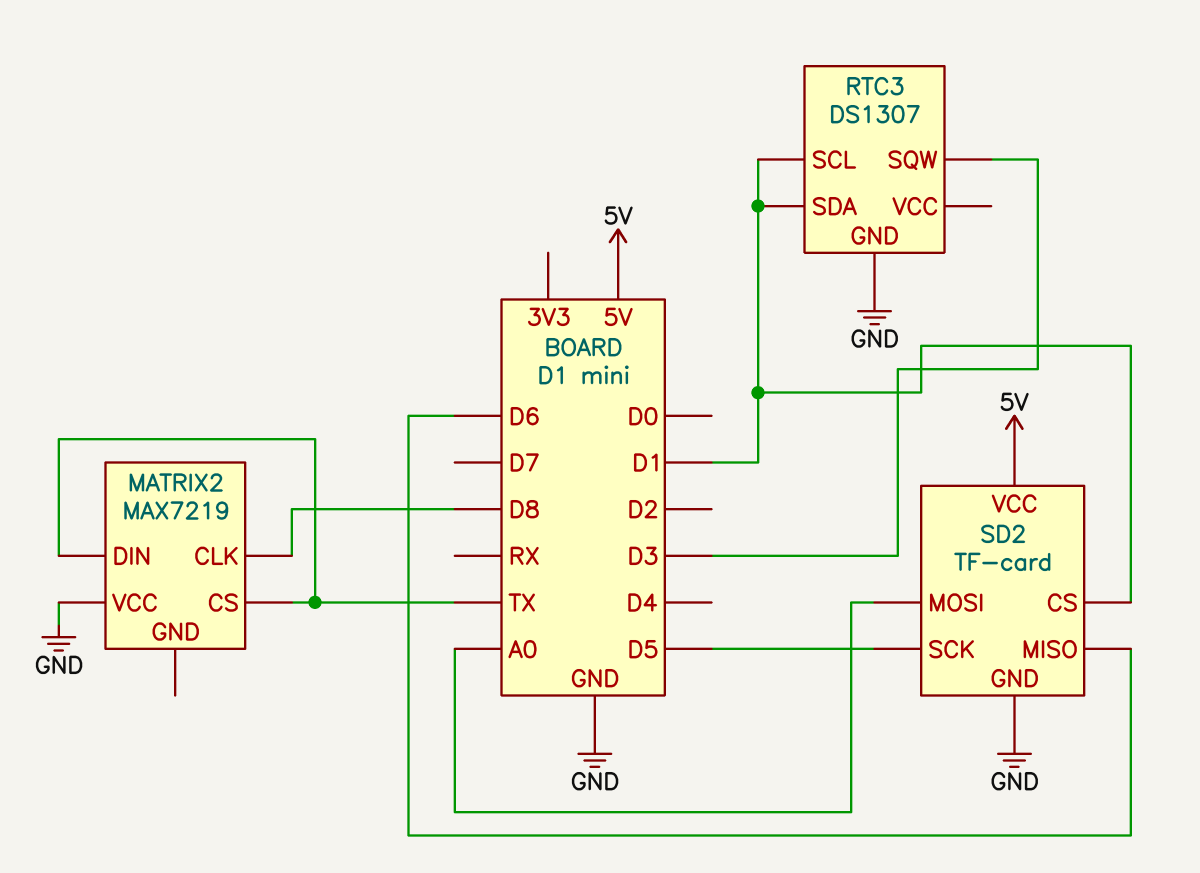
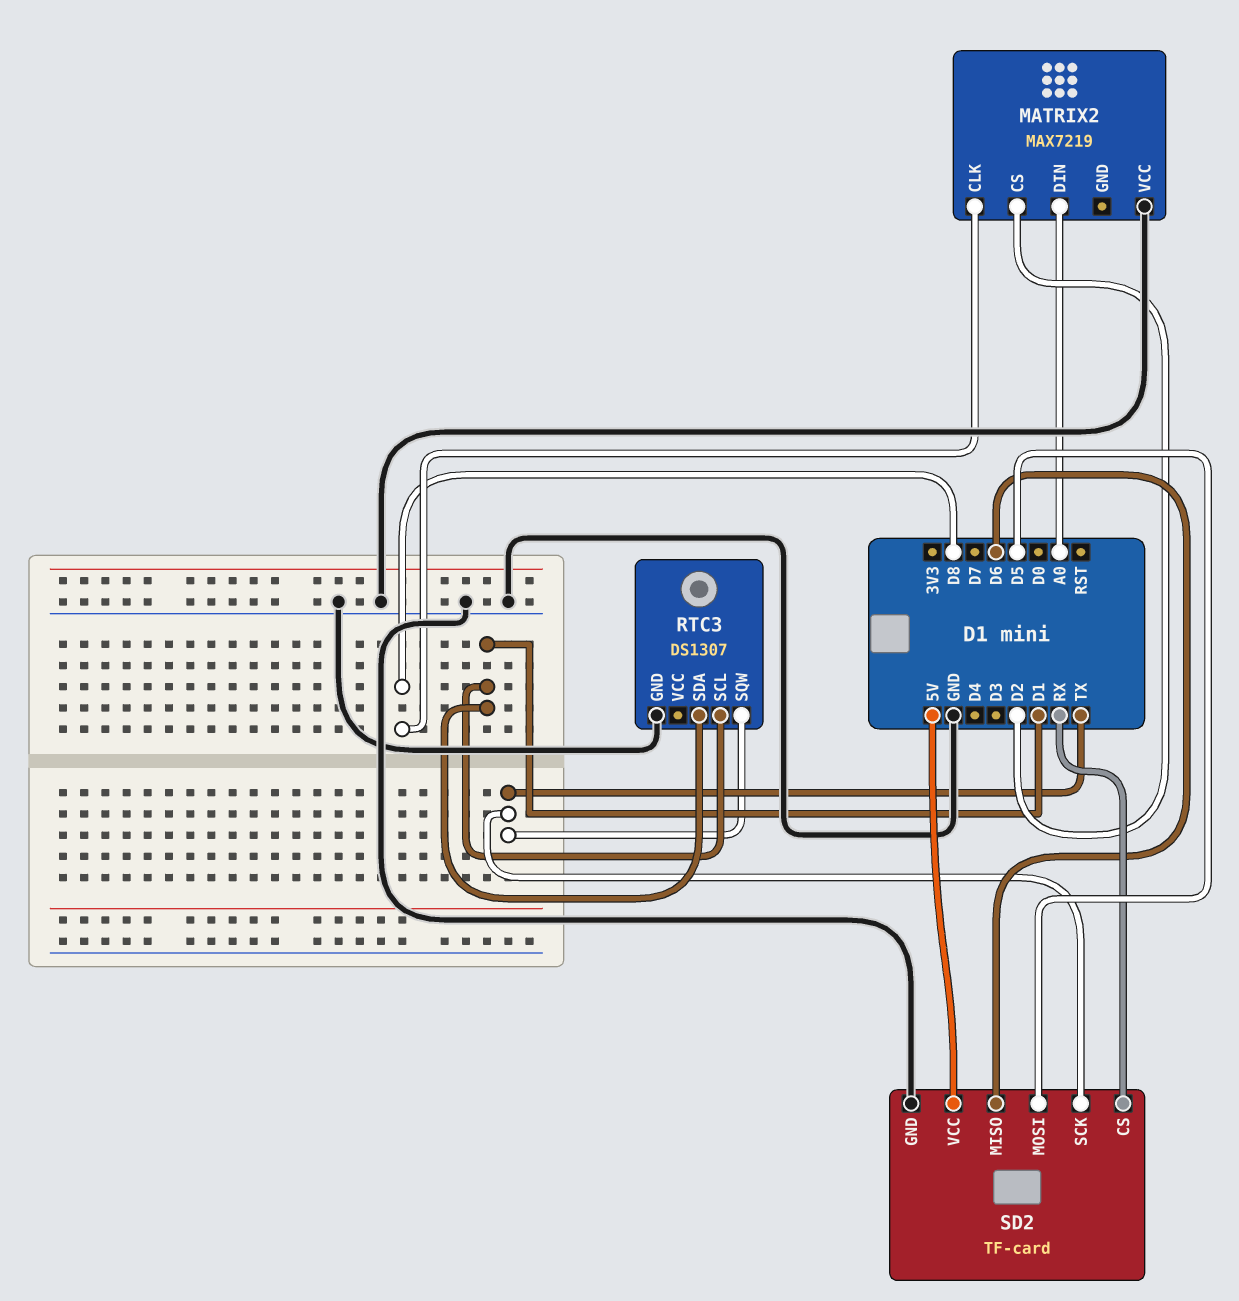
MATRIX2 pin CS: TX -> D2
MATRIX2 pin DIN: TX -> A0
RTC3 pin SQW: D3 -> TX
SD2 pin CS: D1 -> RX
SD2 pin MOSI: A0 -> D5
SD2 pin SCK: D5 -> TX

